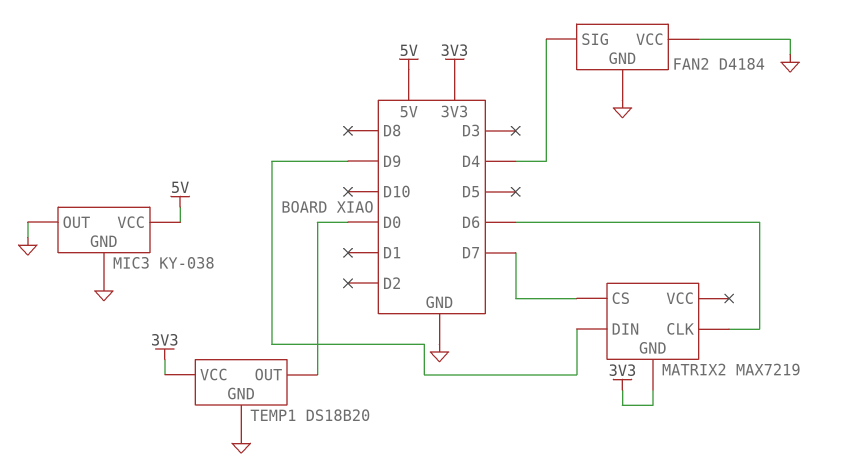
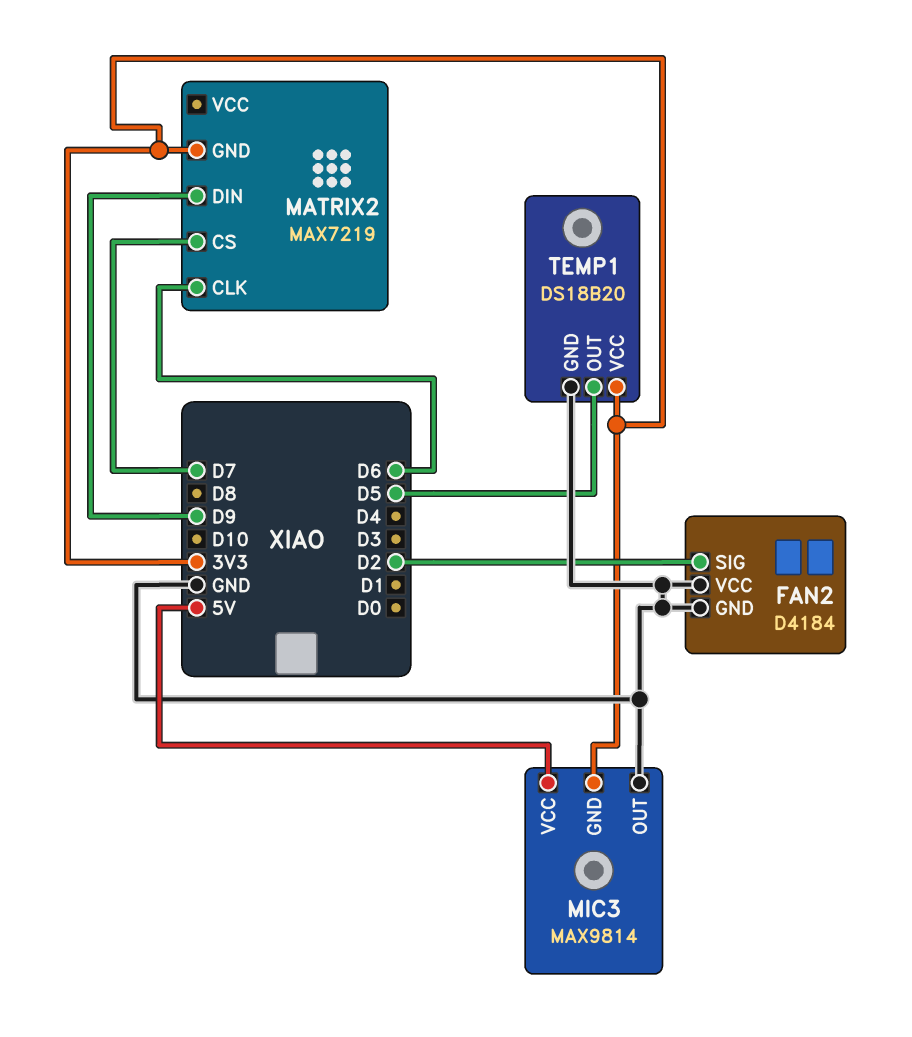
FAN2 pin SIG: D4 -> D2
MIC3: KY-038 -> MAX9814
MIC3 pin GND: GND -> 3V3
TEMP1 pin OUT: D0 -> D5

